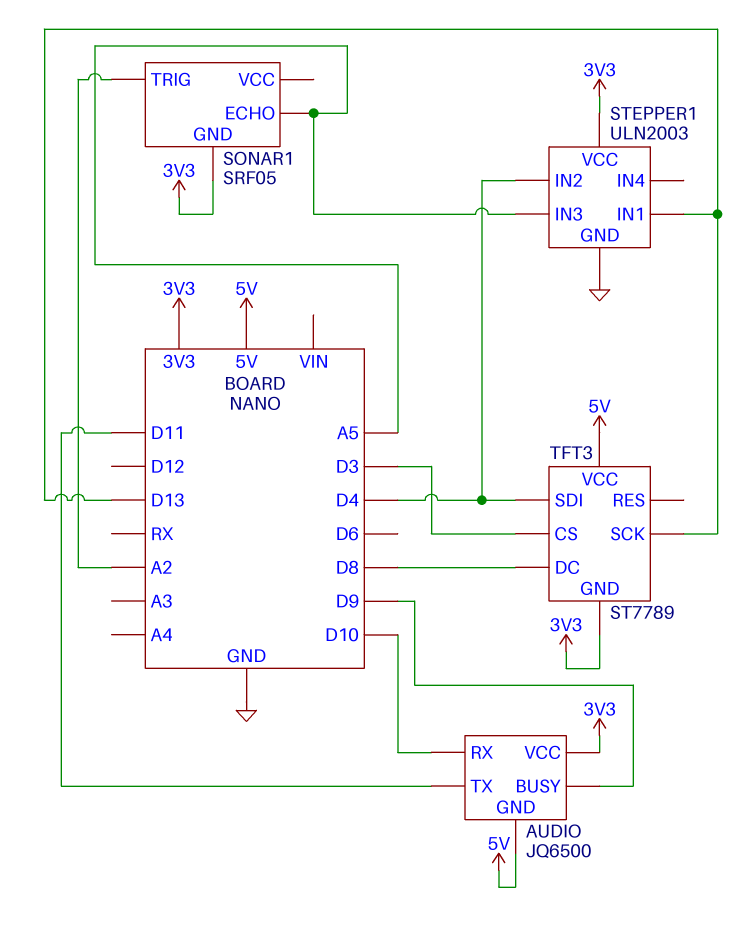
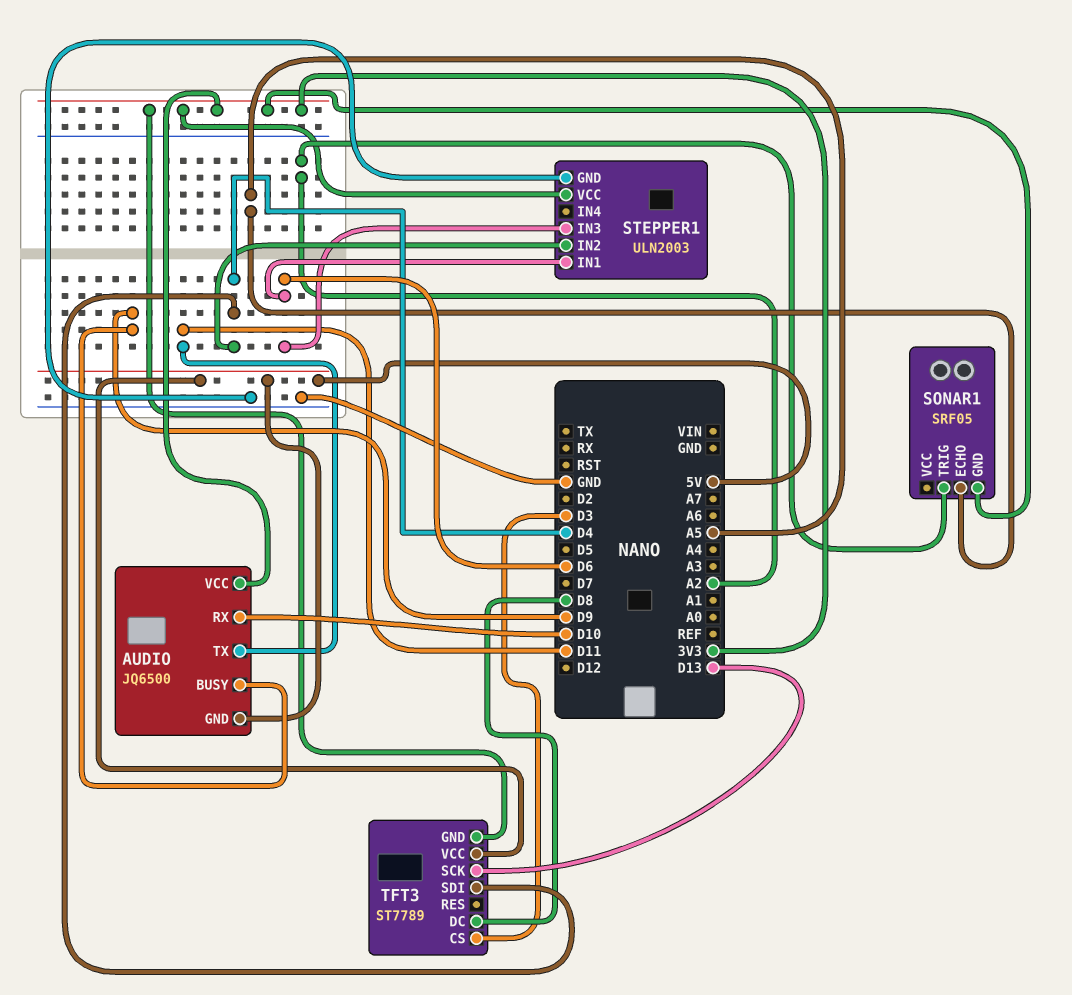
STEPPER1 pin IN1: D13 -> D6
STEPPER1 pin IN3: A5 -> D6

